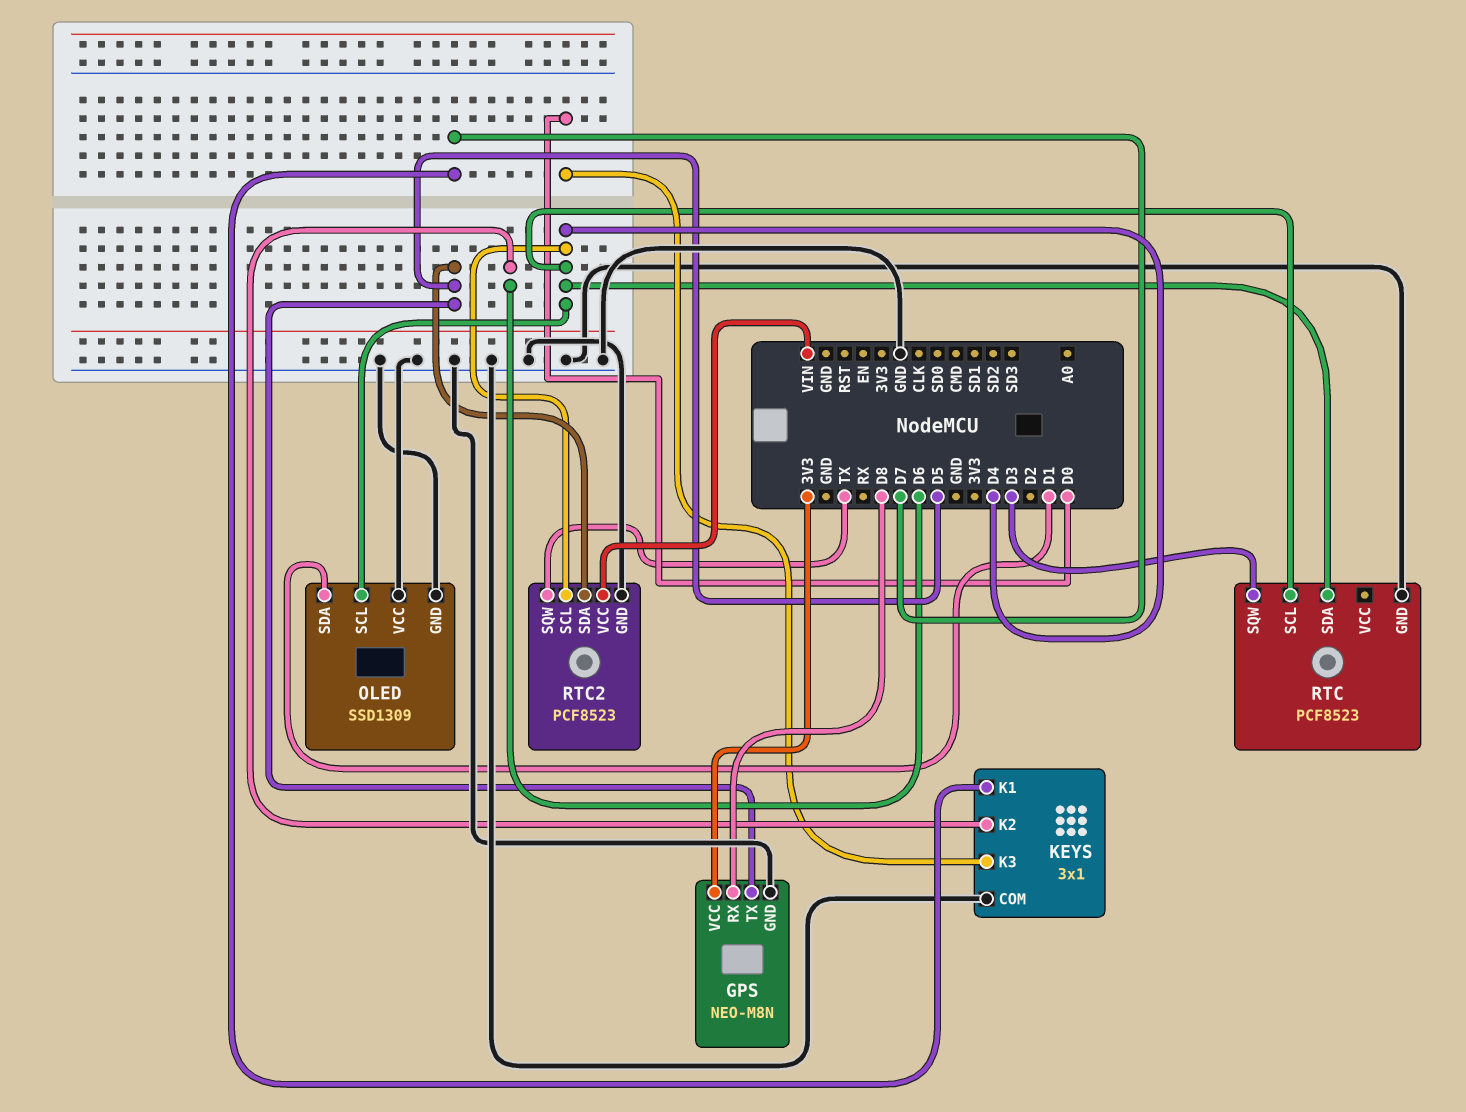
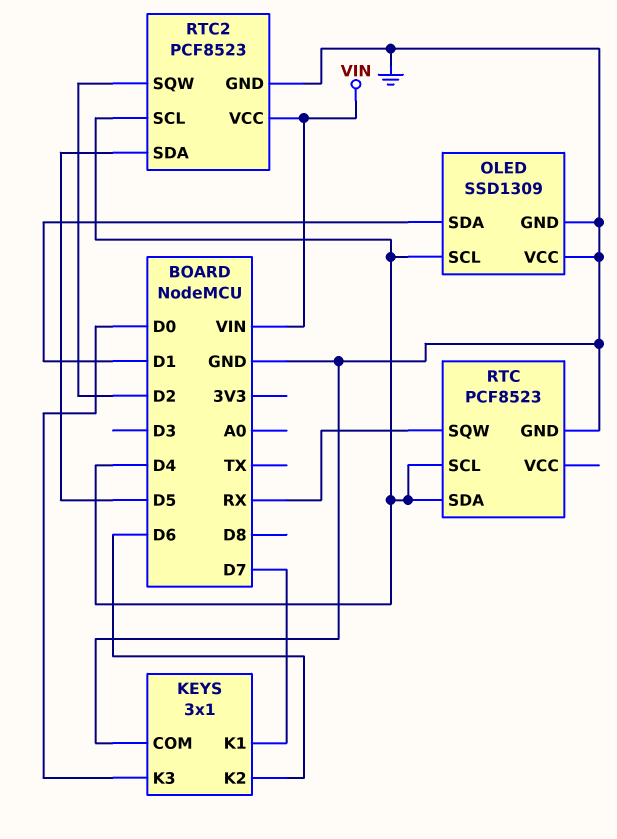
GPS: NEO-M8N -> none
GPS pin GND: GND -> none
GPS pin RX: D8 -> none
GPS pin TX: D5 -> none
GPS pin VCC: 3V3 -> none
RTC pin SQW: D3 -> RX
RTC2 pin SQW: TX -> D2

